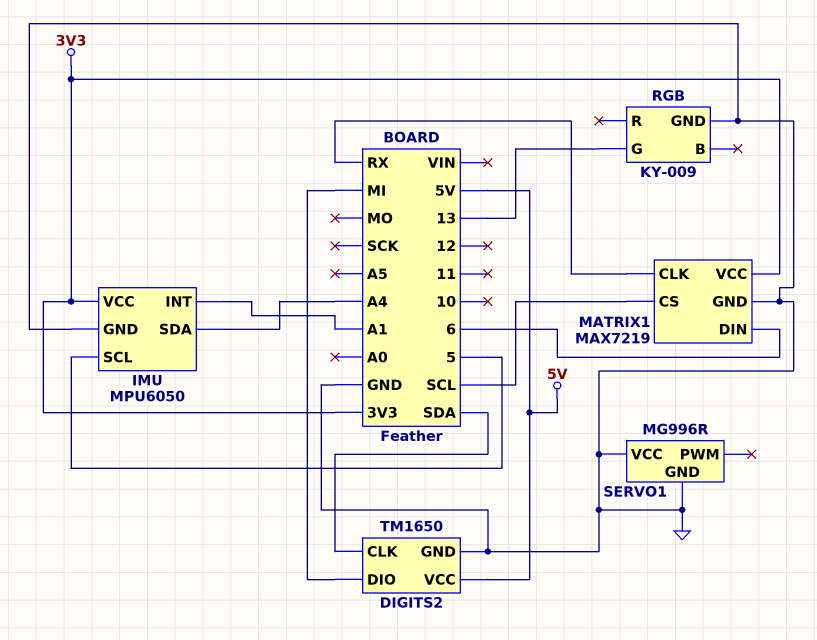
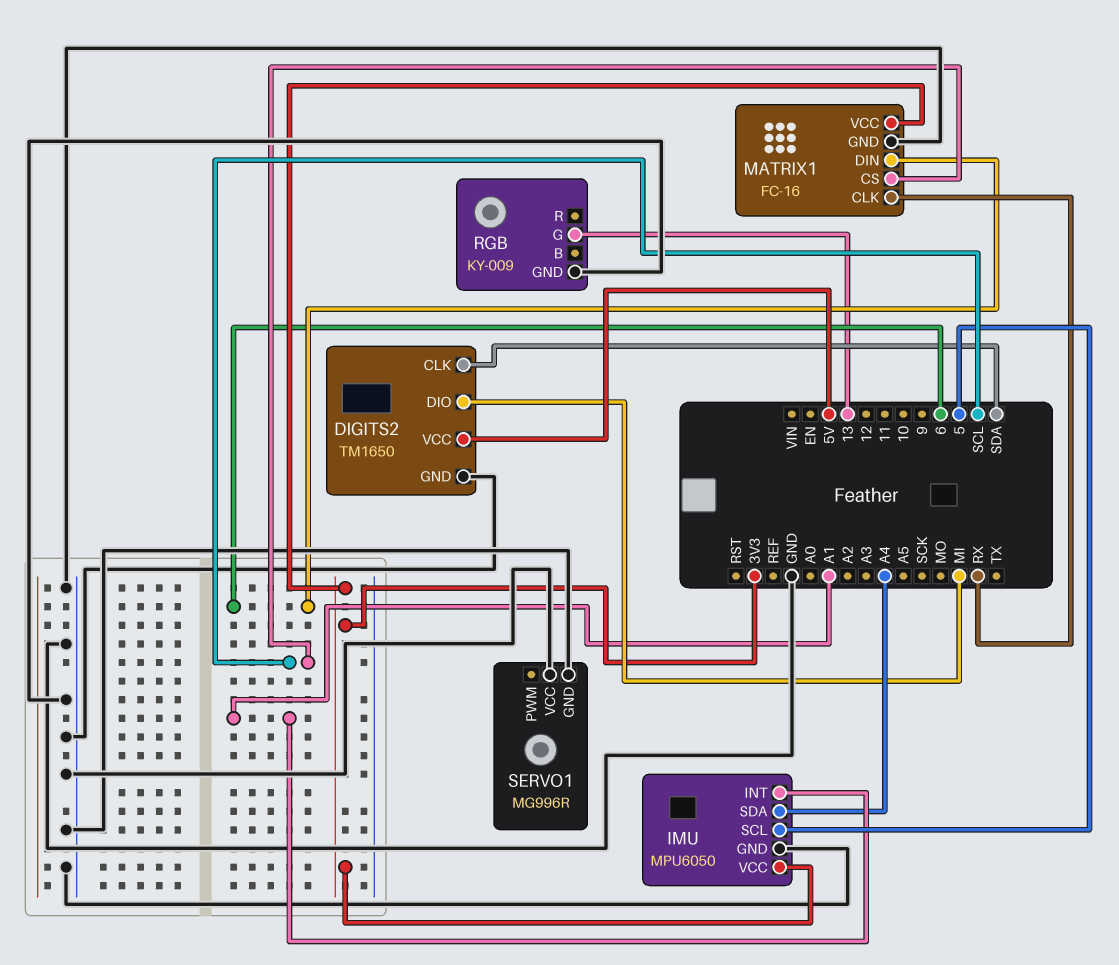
MATRIX1: MAX7219 -> FC-16

